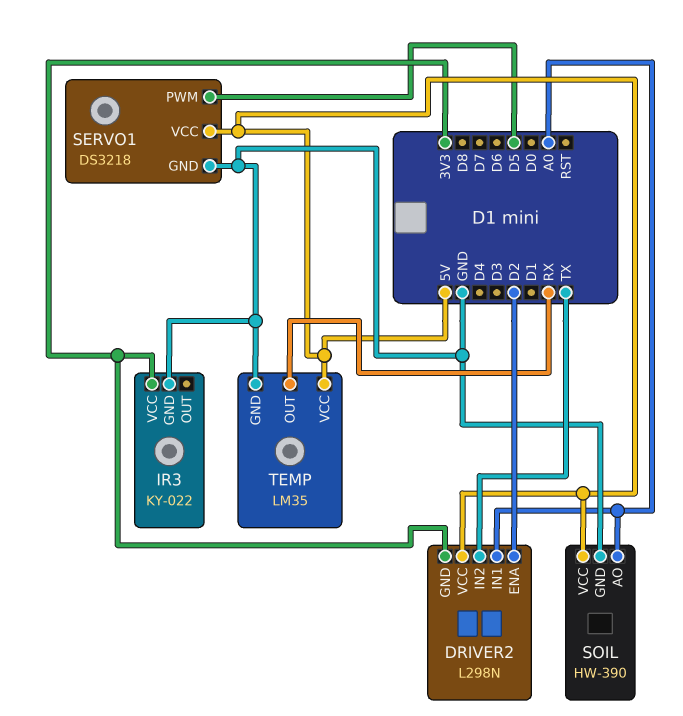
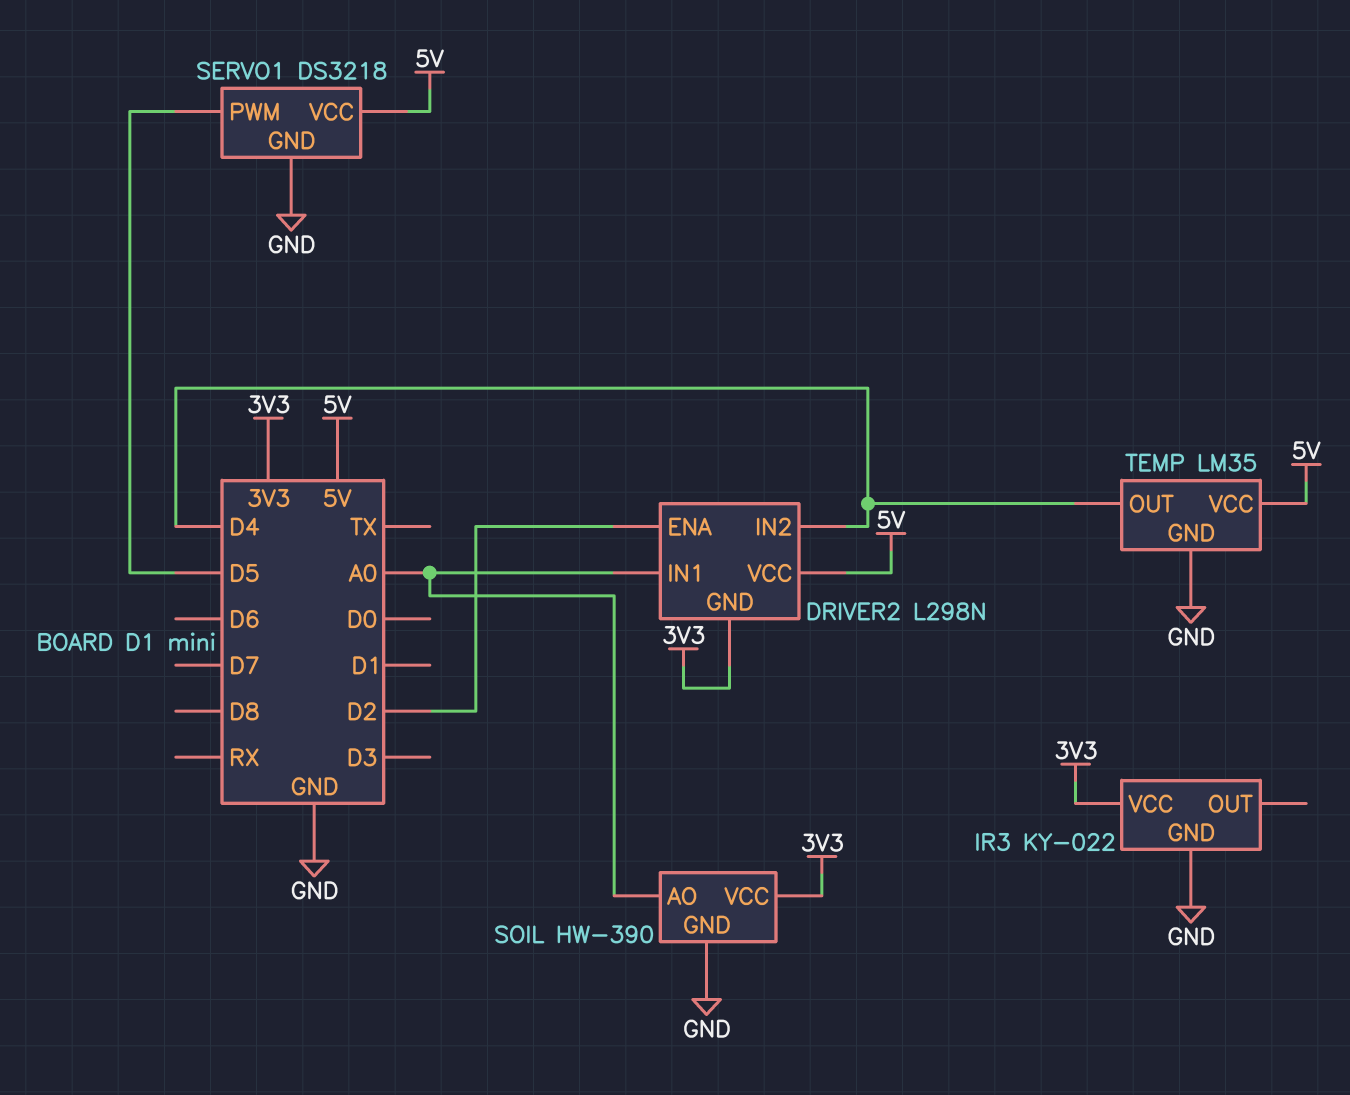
DRIVER2 pin IN2: TX -> D4
SOIL pin VCC: 5V -> 3V3
TEMP pin OUT: RX -> D4

